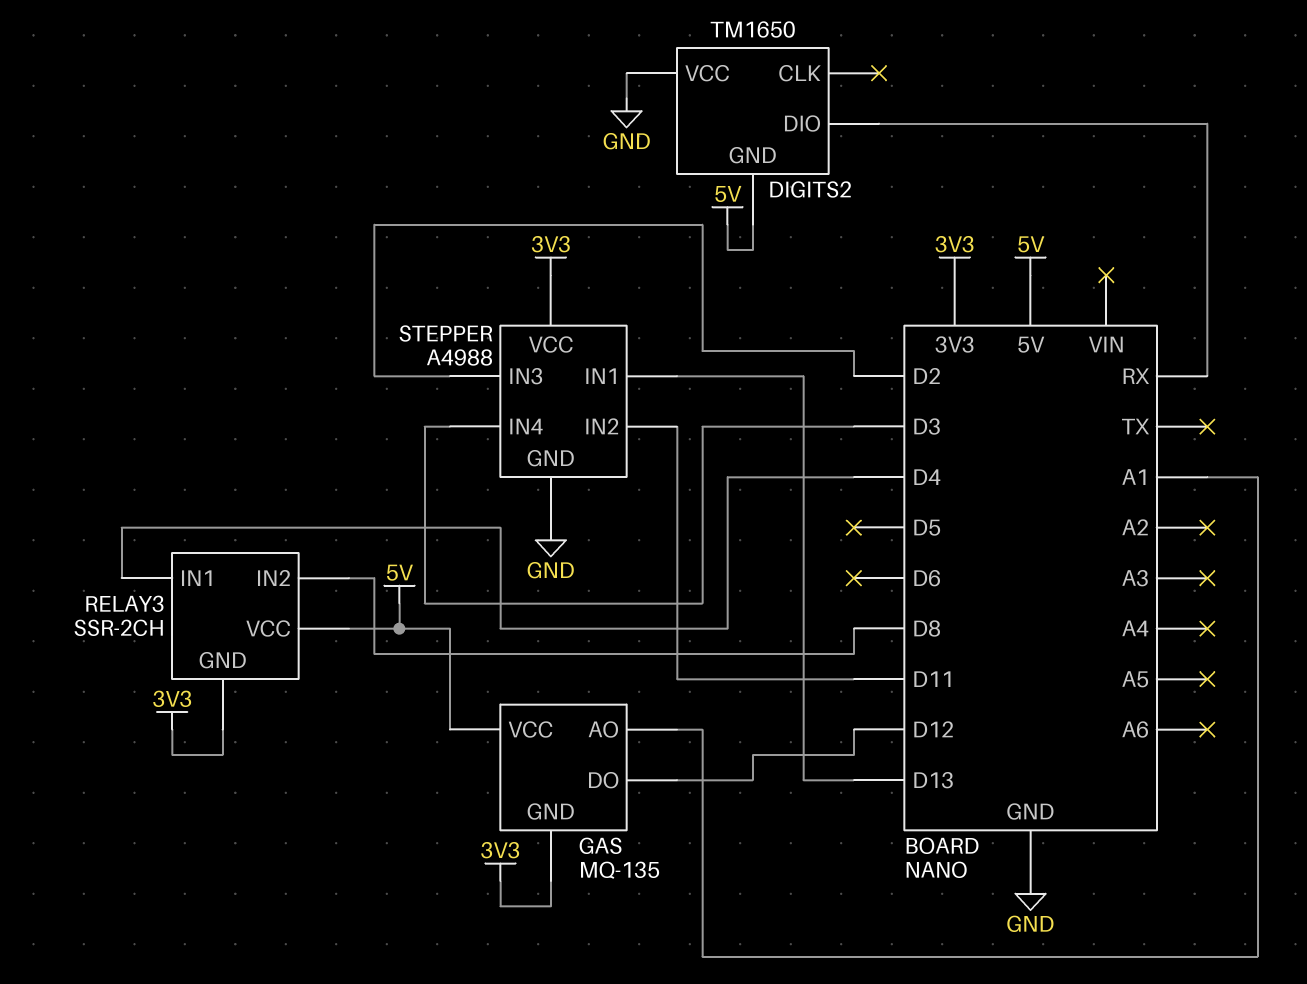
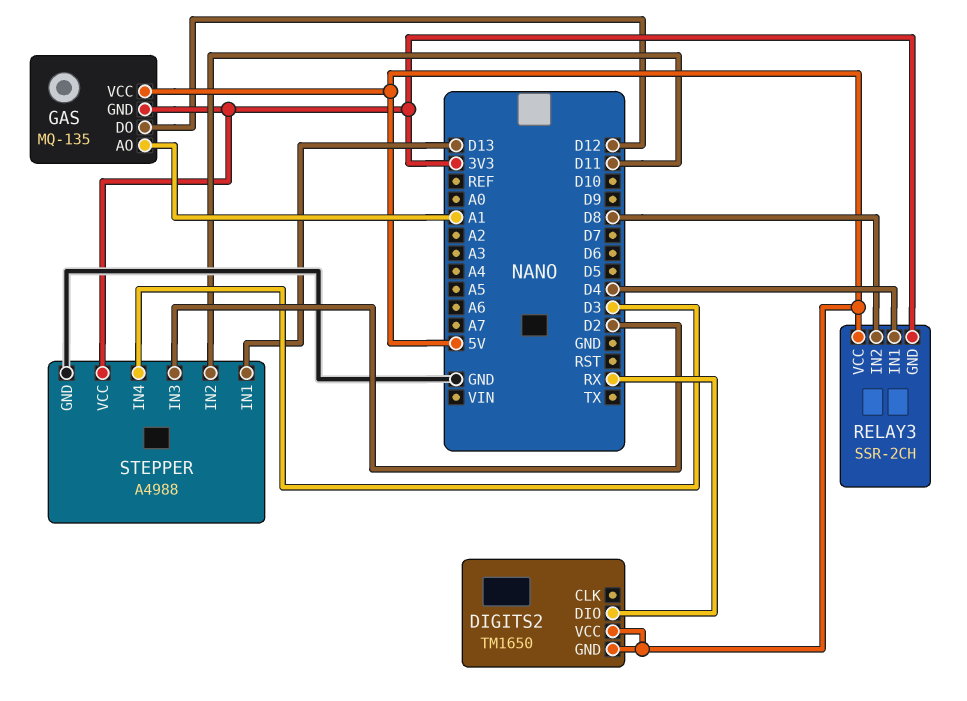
DIGITS2 pin VCC: GND -> 5V

